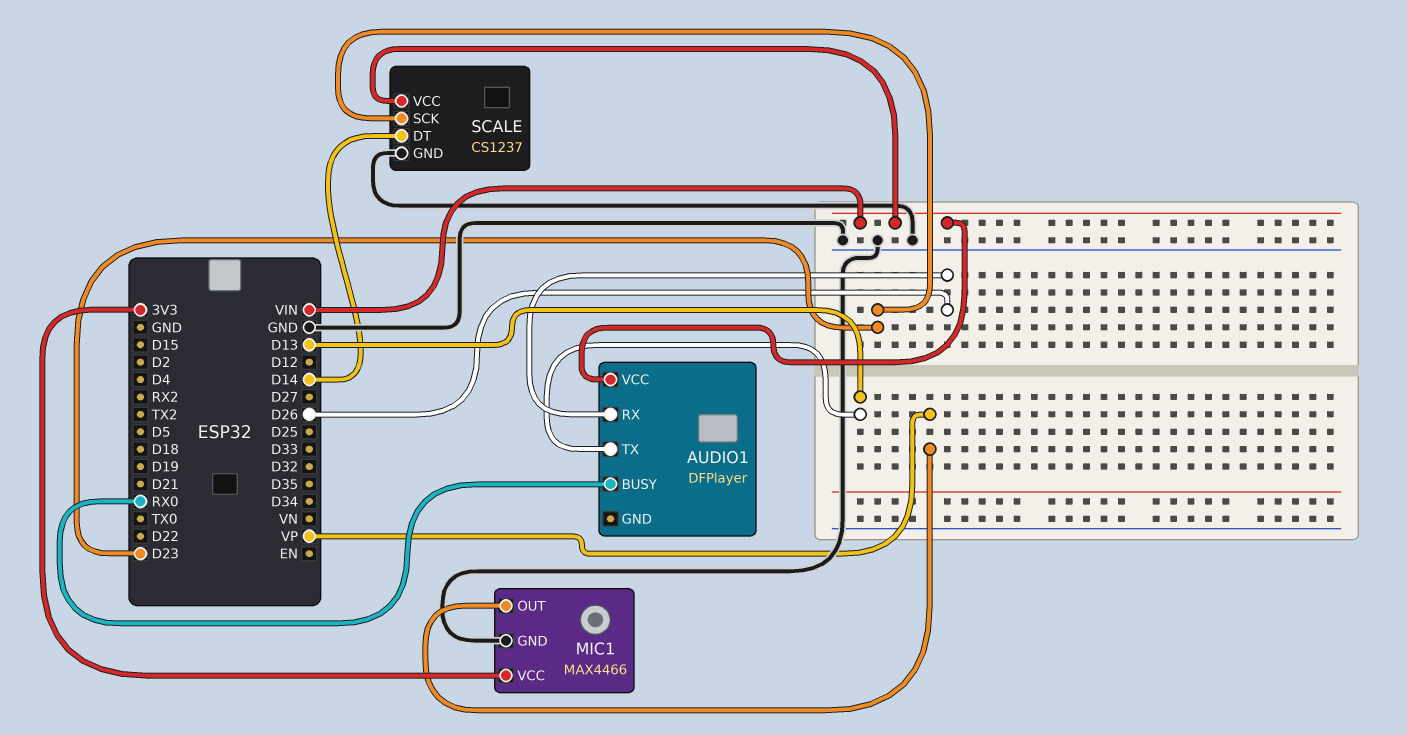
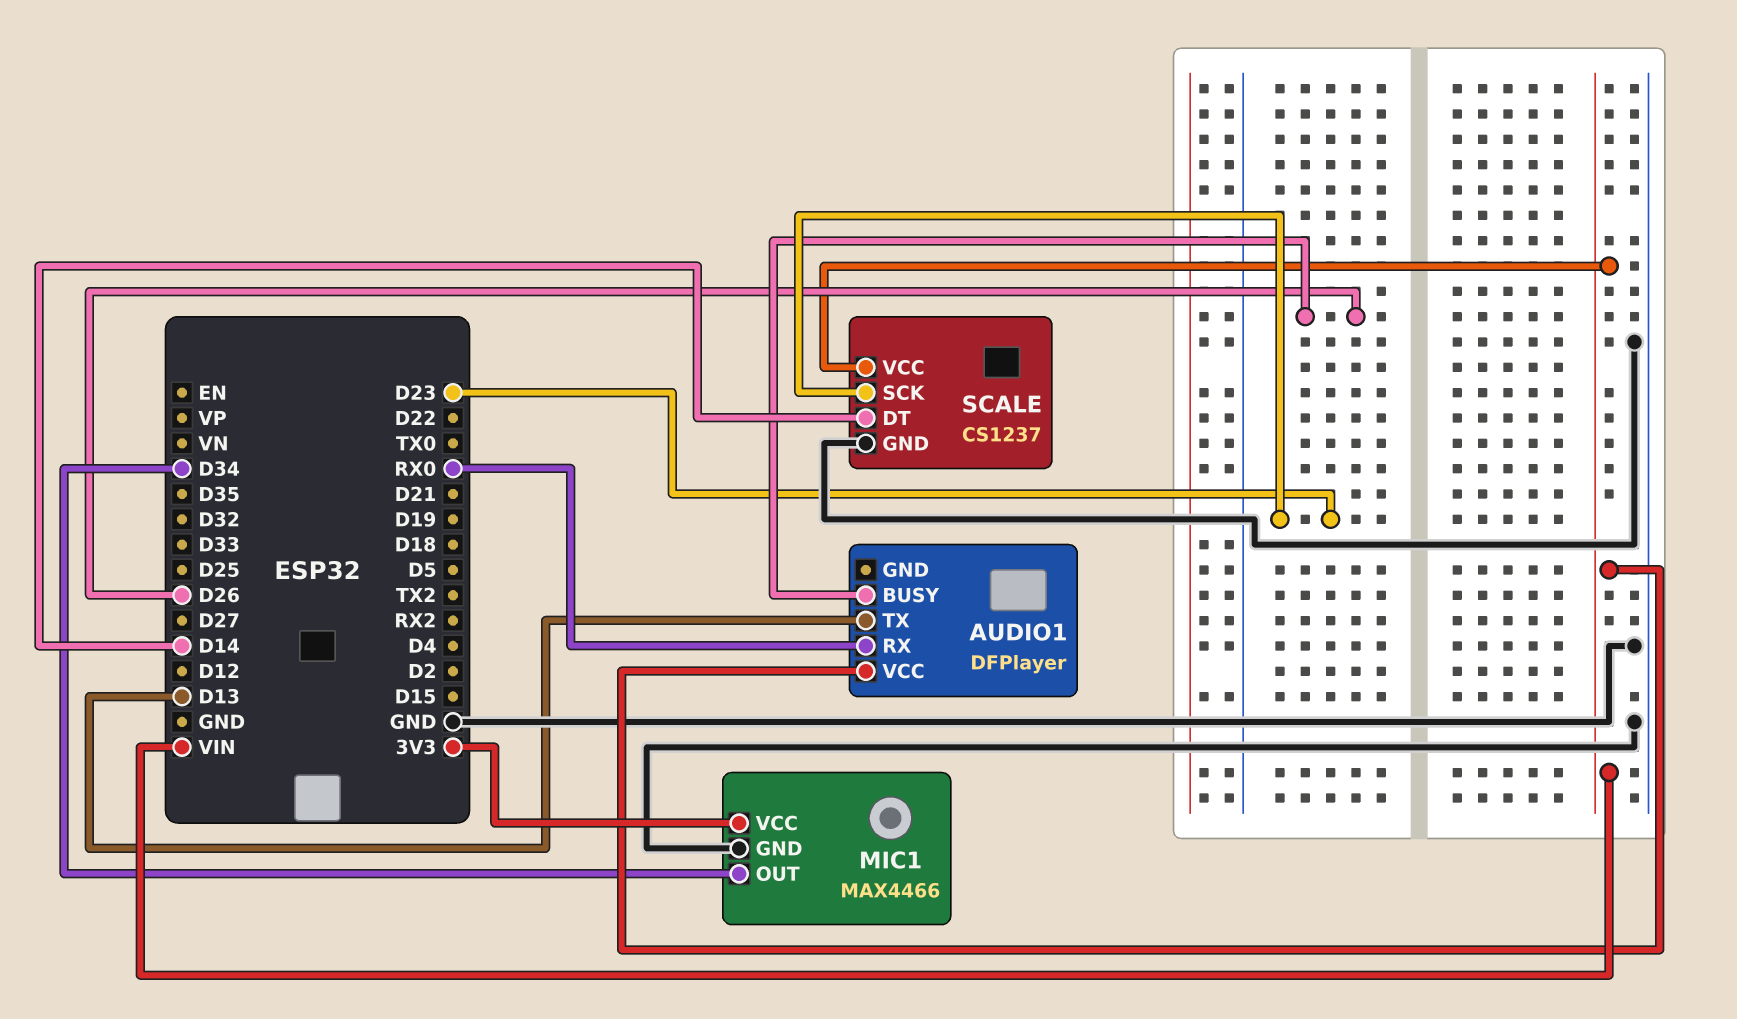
AUDIO1 pin BUSY: RX0 -> D26
AUDIO1 pin RX: D26 -> RX0
MIC1 pin OUT: VP -> D34

